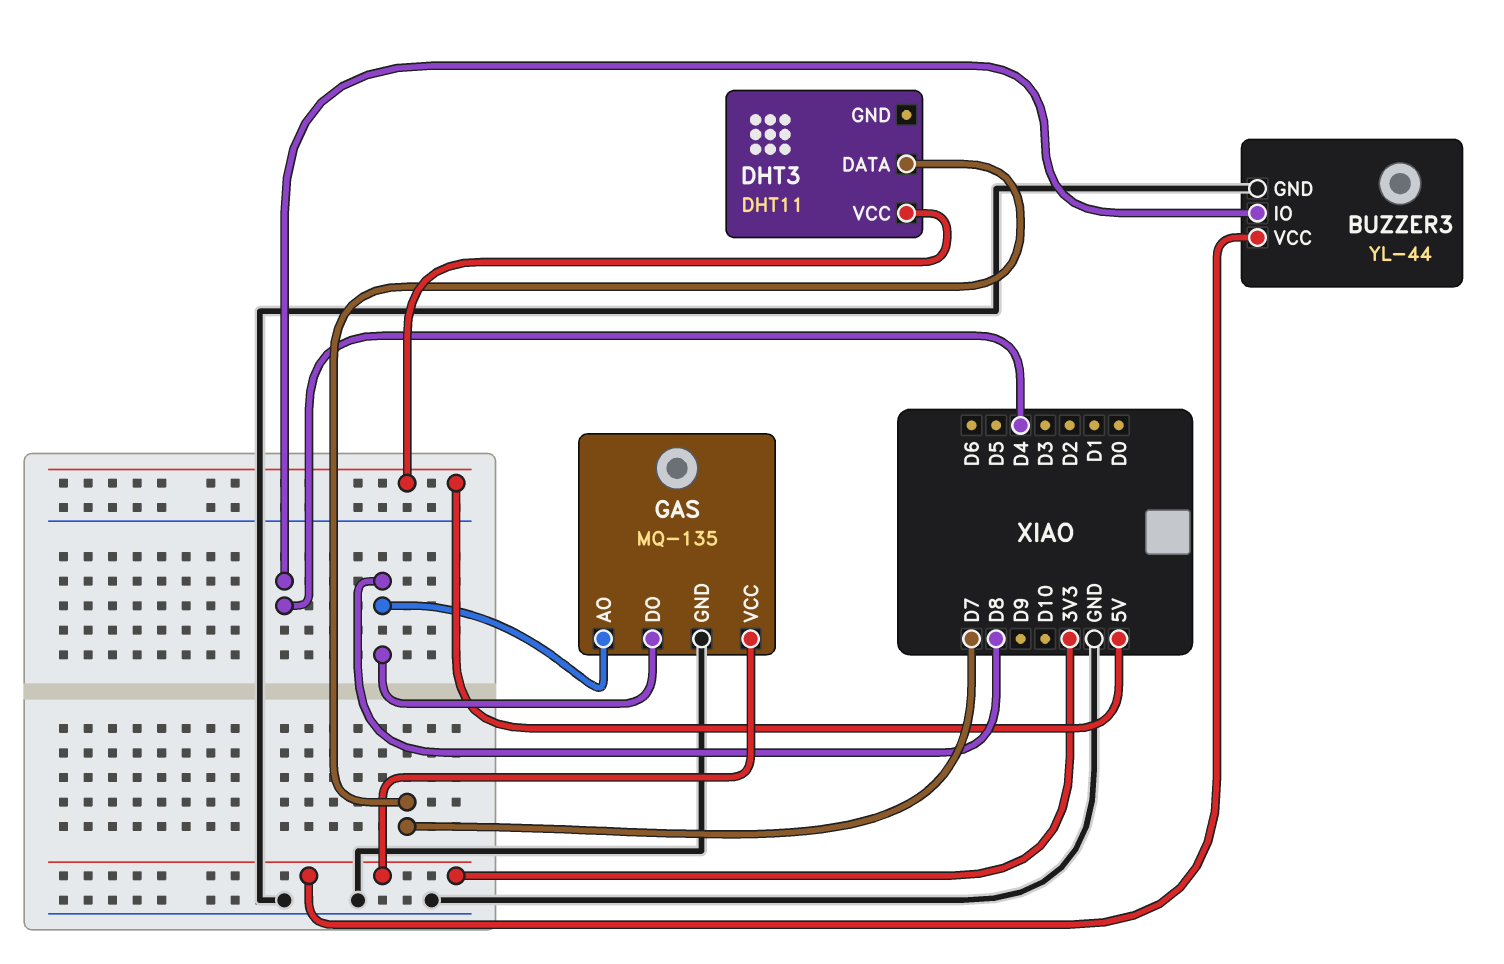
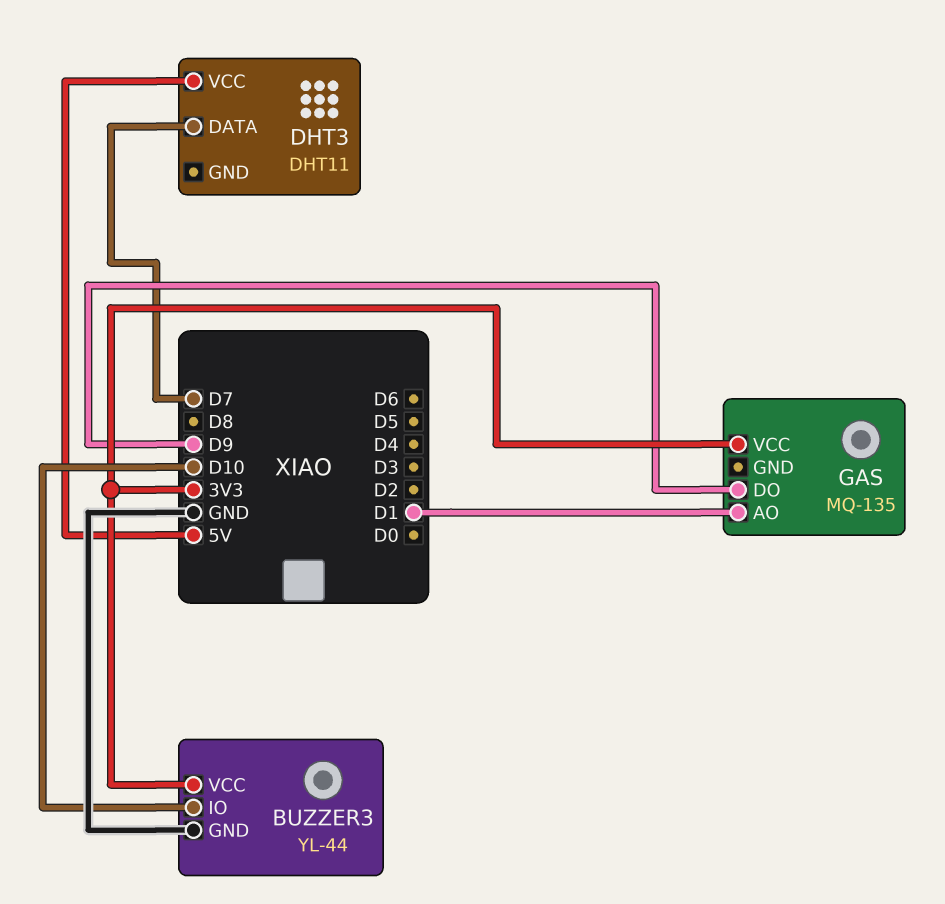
BUZZER3 pin IO: D4 -> D10
GAS pin AO: D8 -> D1
GAS pin DO: D8 -> D9
GAS pin GND: GND -> none

